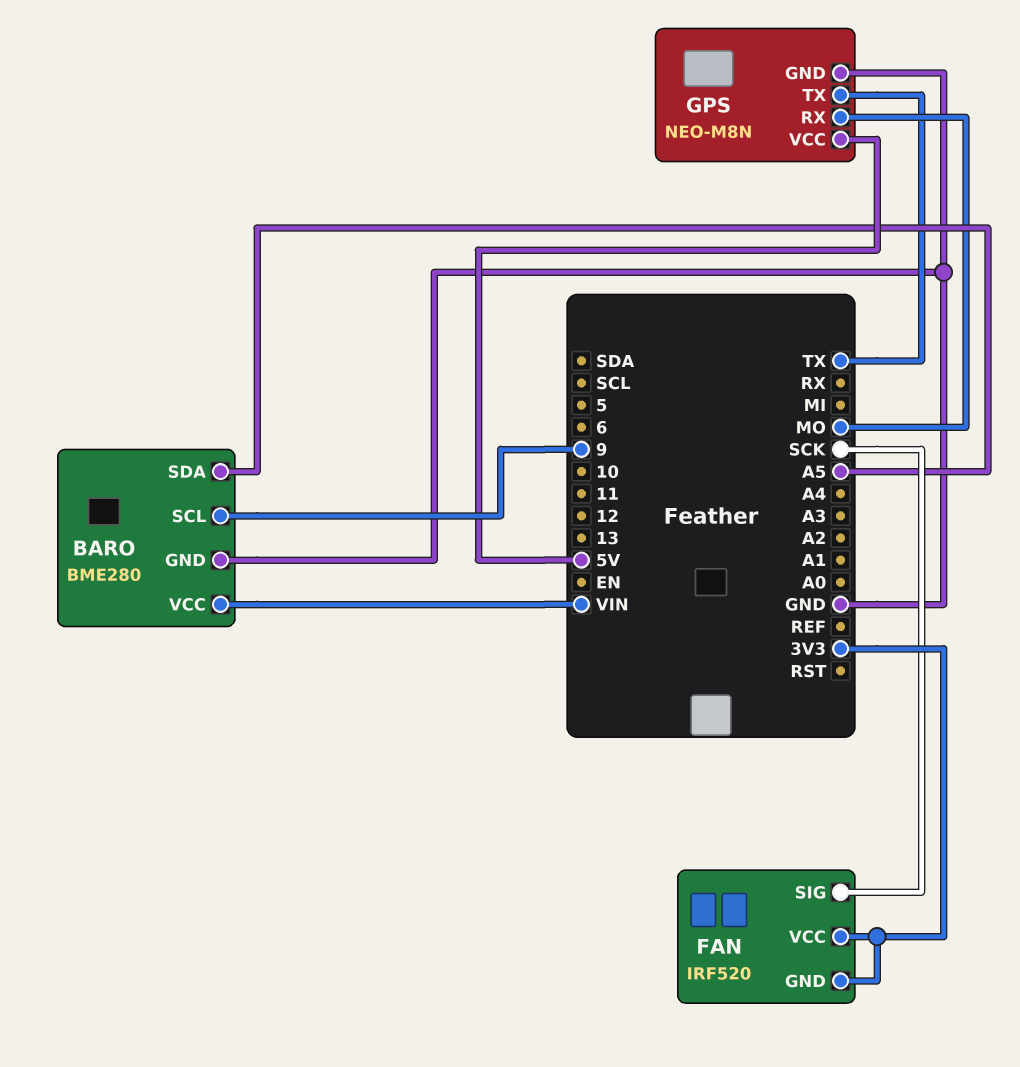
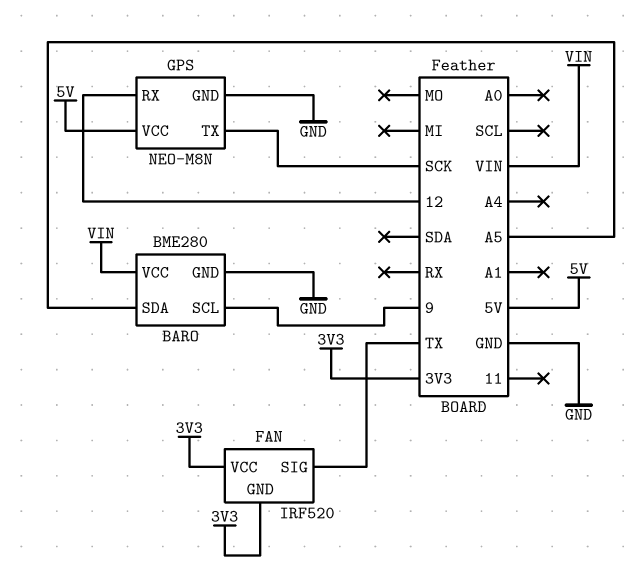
FAN pin SIG: SCK -> TX
GPS pin RX: MO -> 12
GPS pin TX: TX -> SCK

